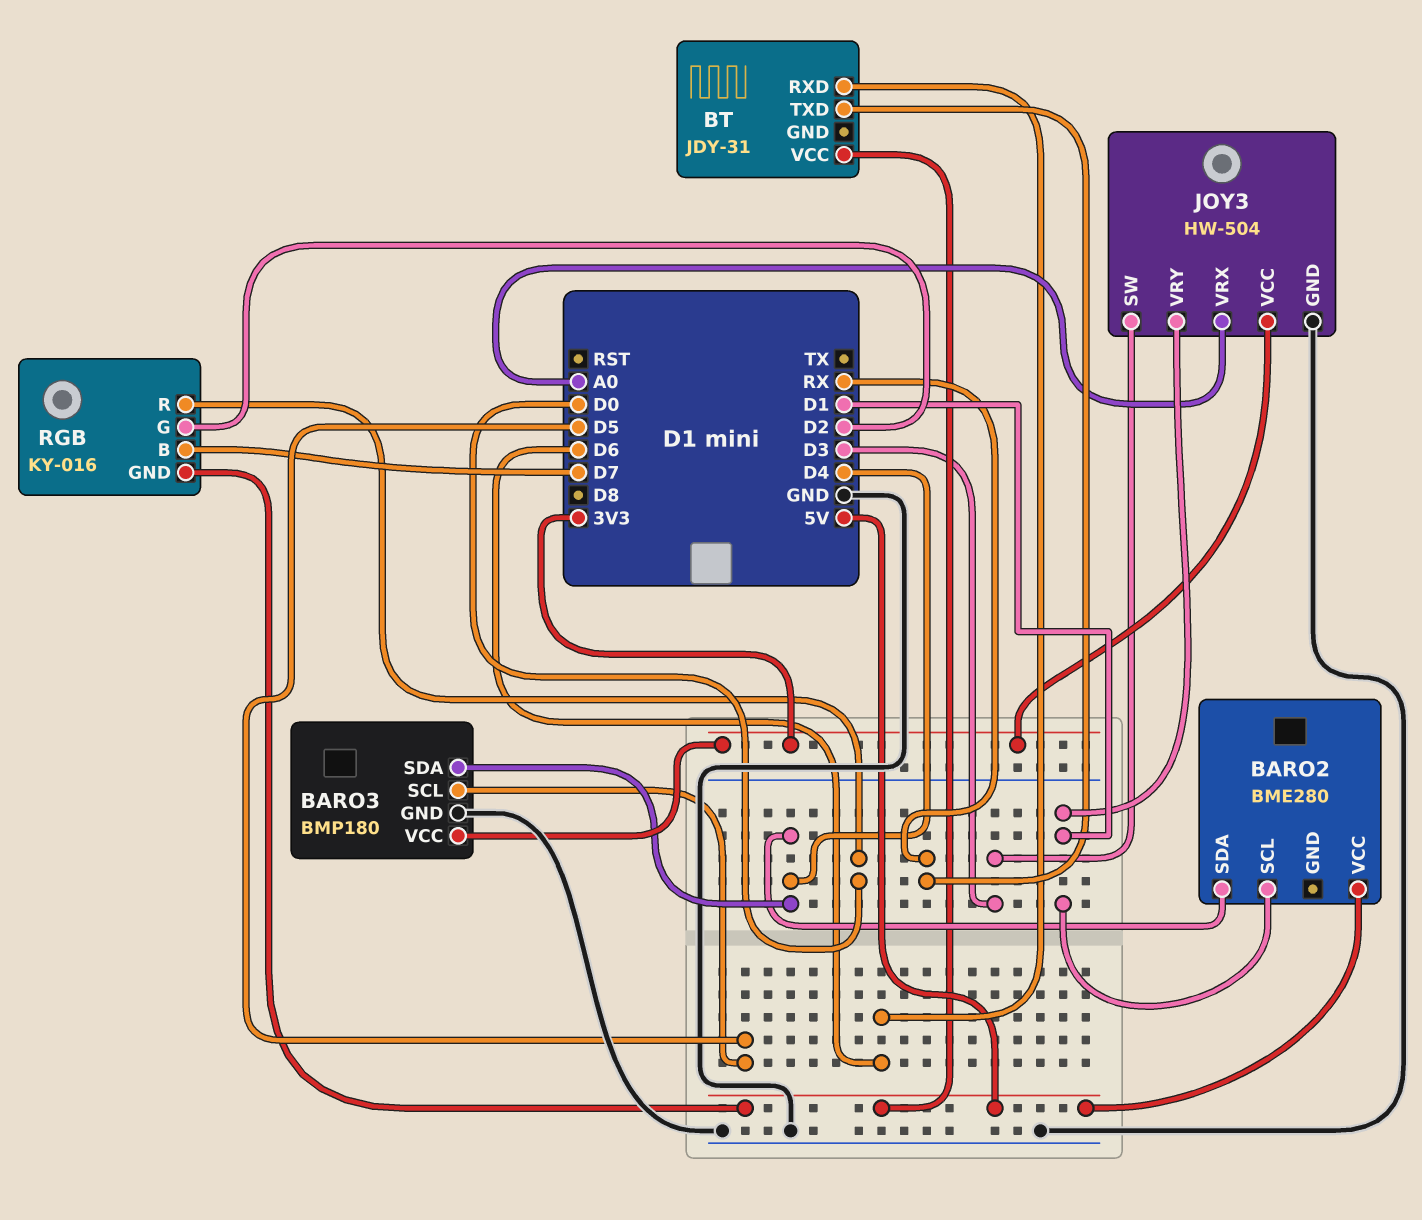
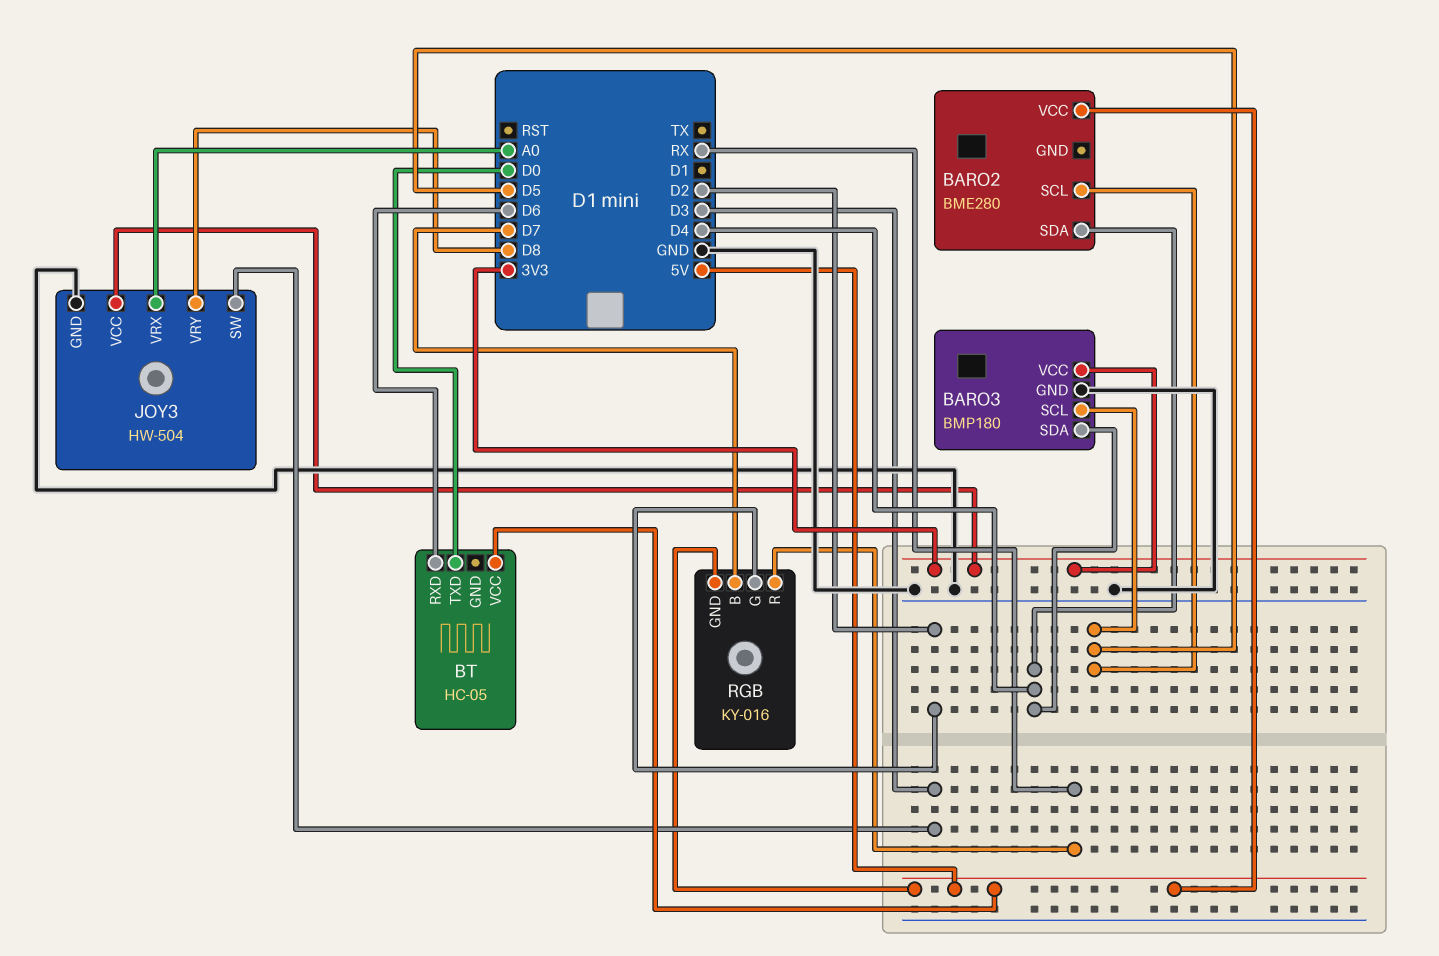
BARO2 pin SCL: D1 -> D5
BT: JDY-31 -> HC-05
BT pin TXD: RX -> D0
JOY3 pin VRY: D1 -> D8
RGB pin R: D0 -> RX

